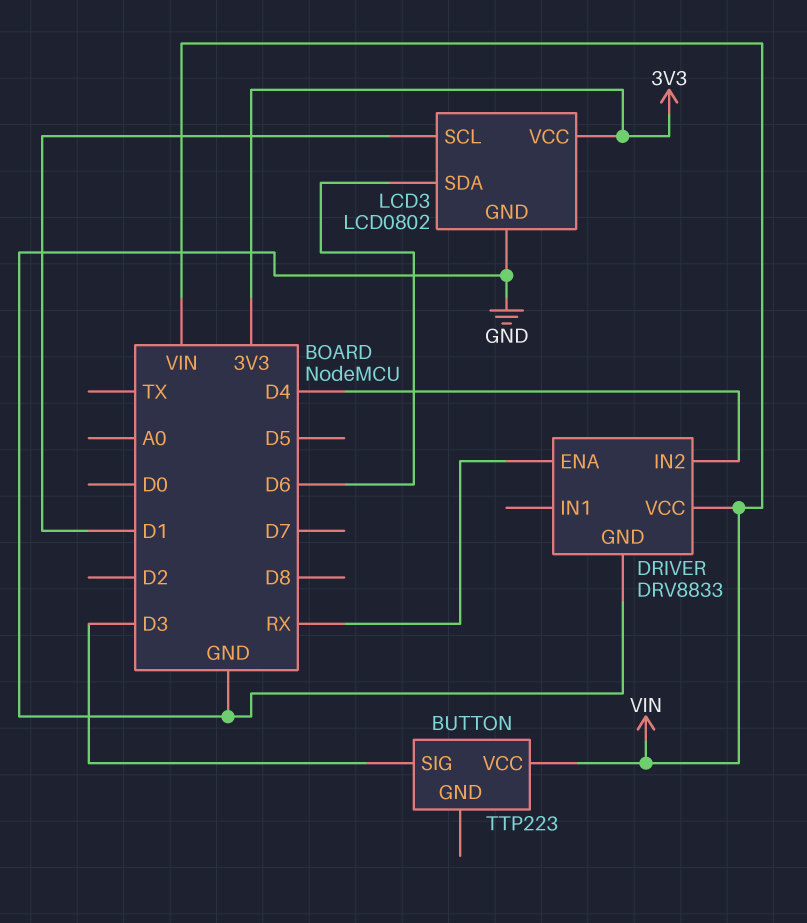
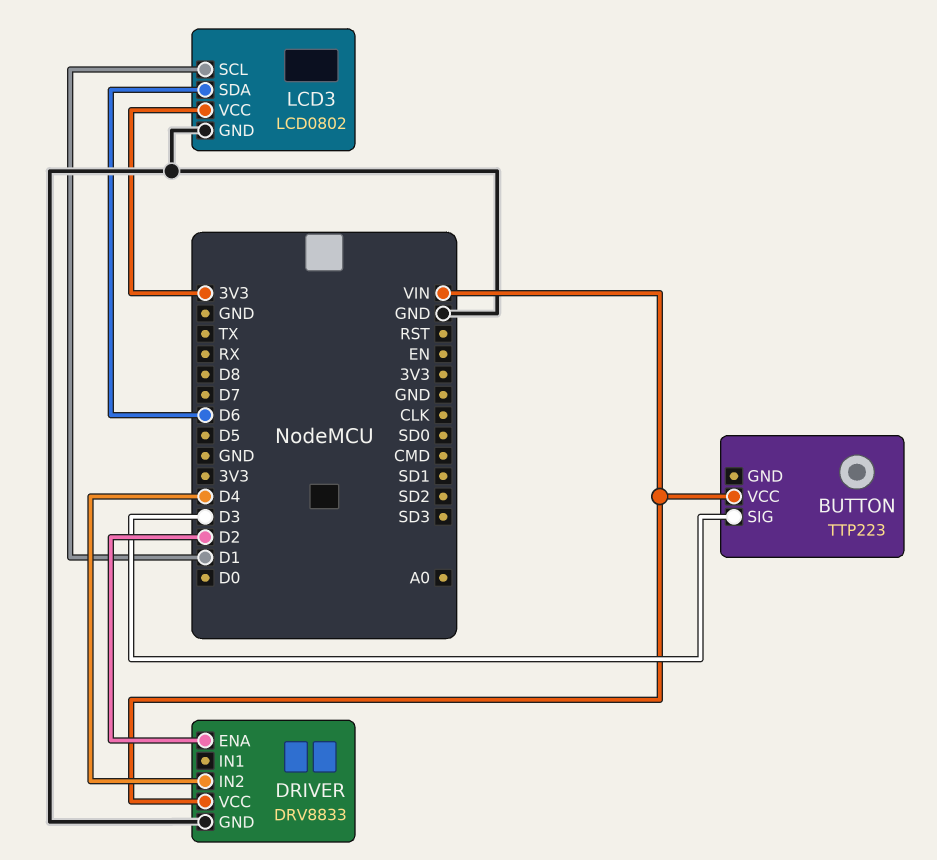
DRIVER pin ENA: RX -> D2

